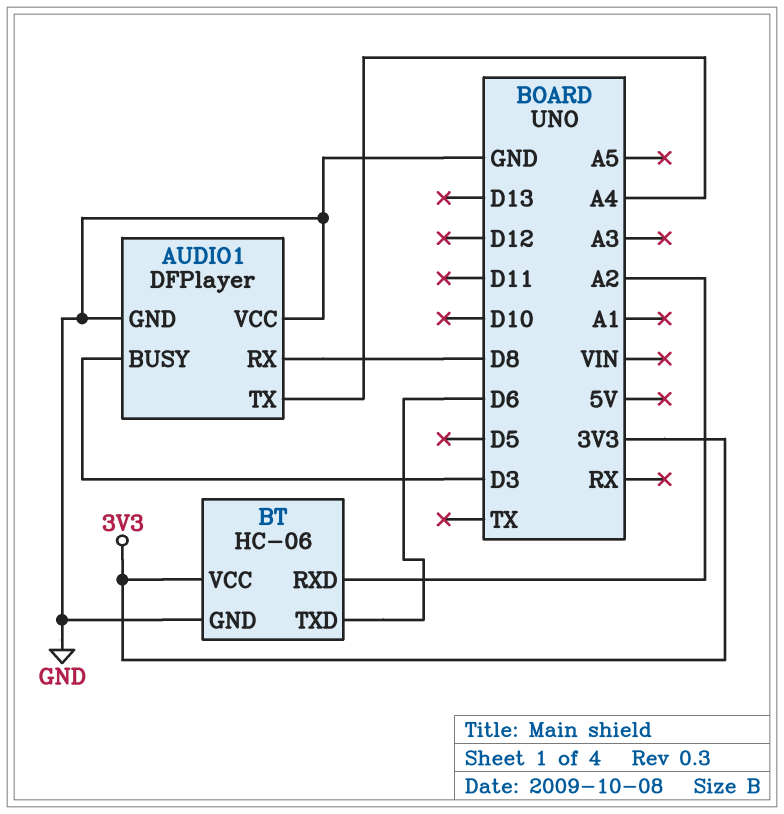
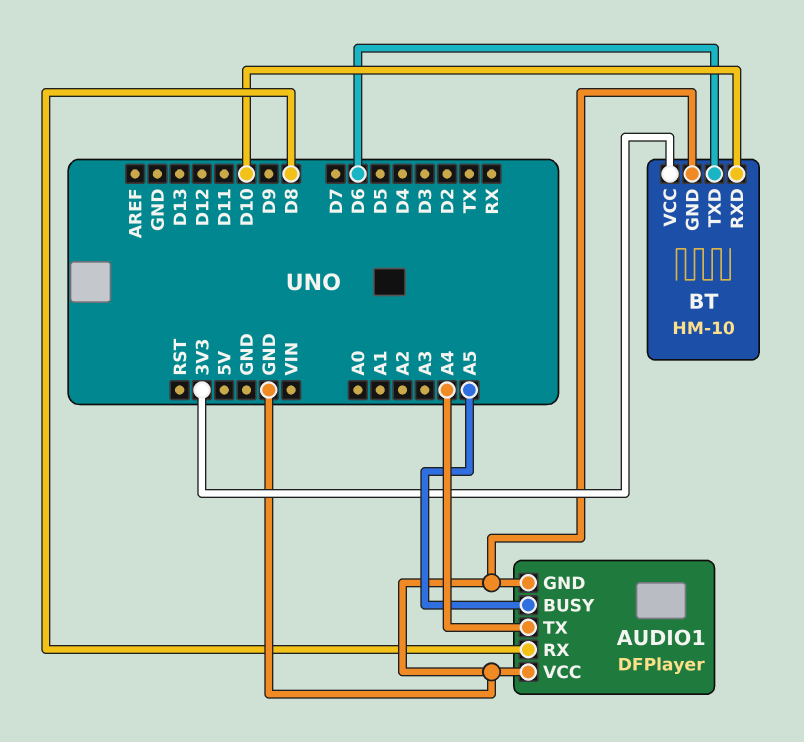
AUDIO1 pin BUSY: D3 -> A5
BT: HC-06 -> HM-10
BT pin RXD: A2 -> D10

